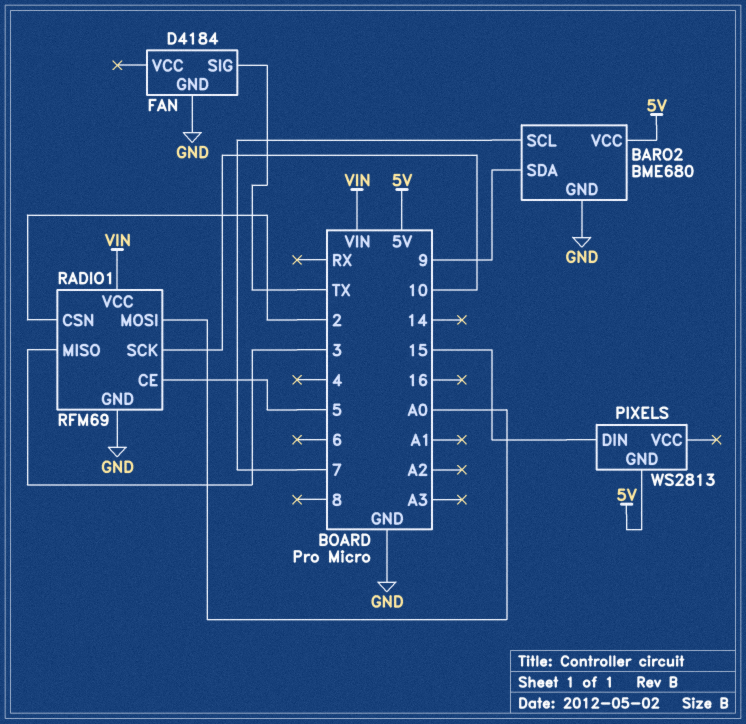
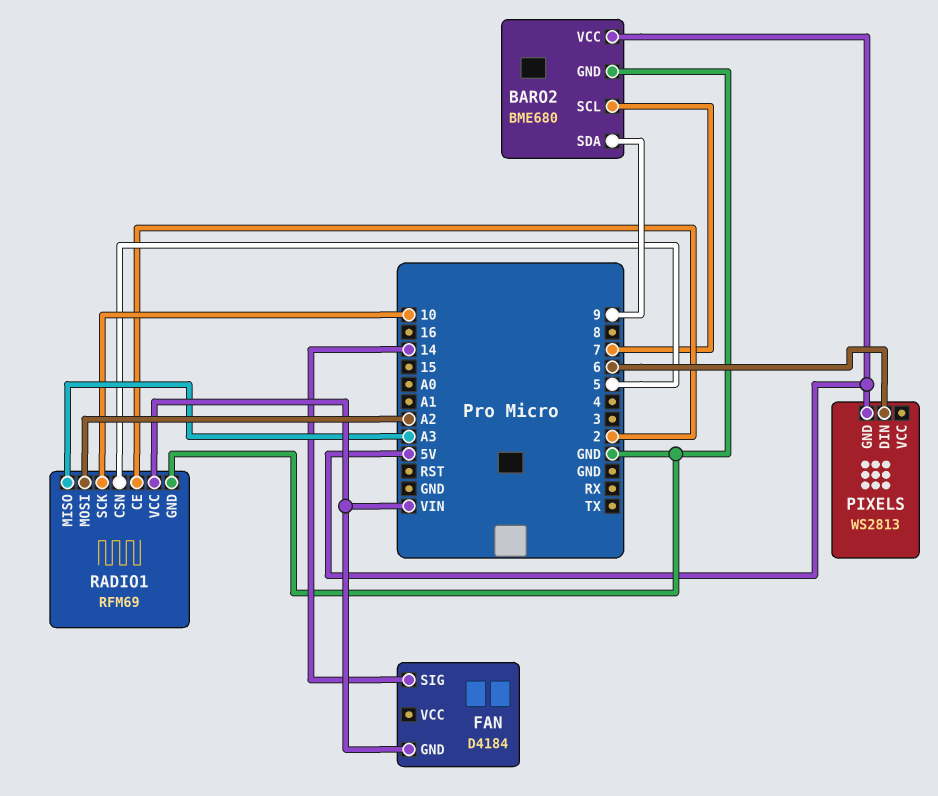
FAN pin GND: GND -> VIN
FAN pin SIG: TX -> 14
PIXELS pin DIN: 15 -> 6
RADIO1 pin CE: 5 -> 2
RADIO1 pin CSN: 2 -> 5
RADIO1 pin MISO: 3 -> A3
RADIO1 pin MOSI: A0 -> A2

